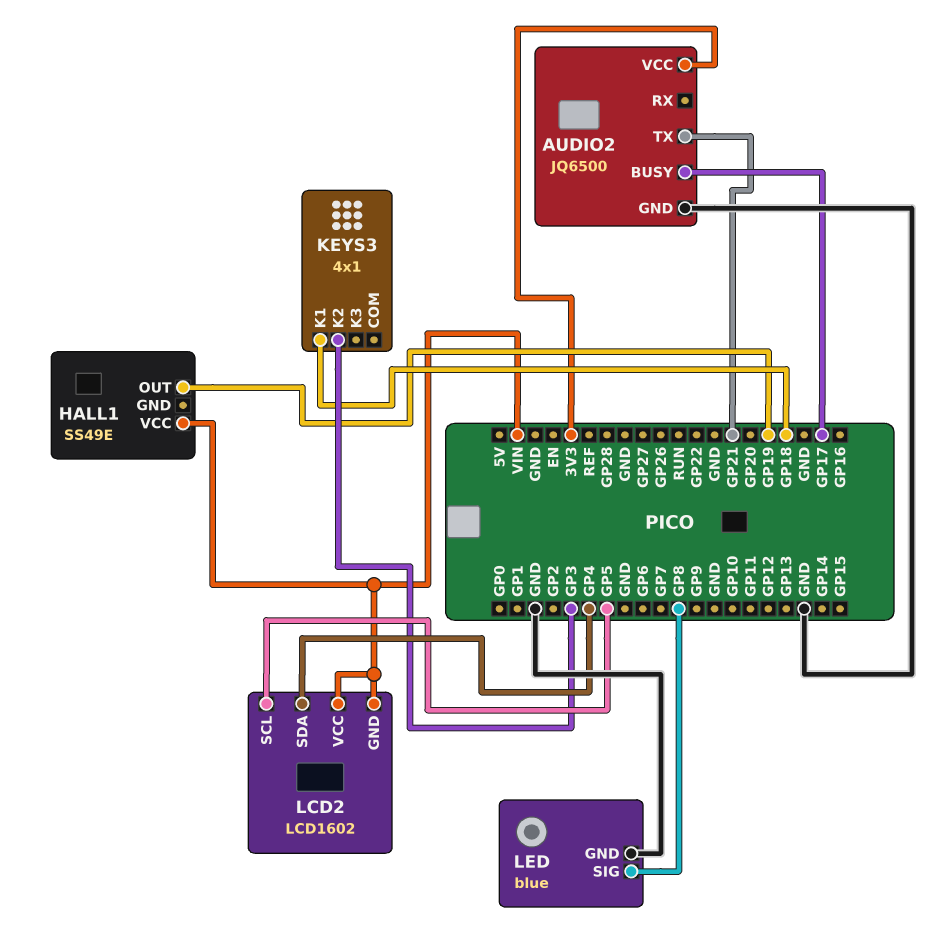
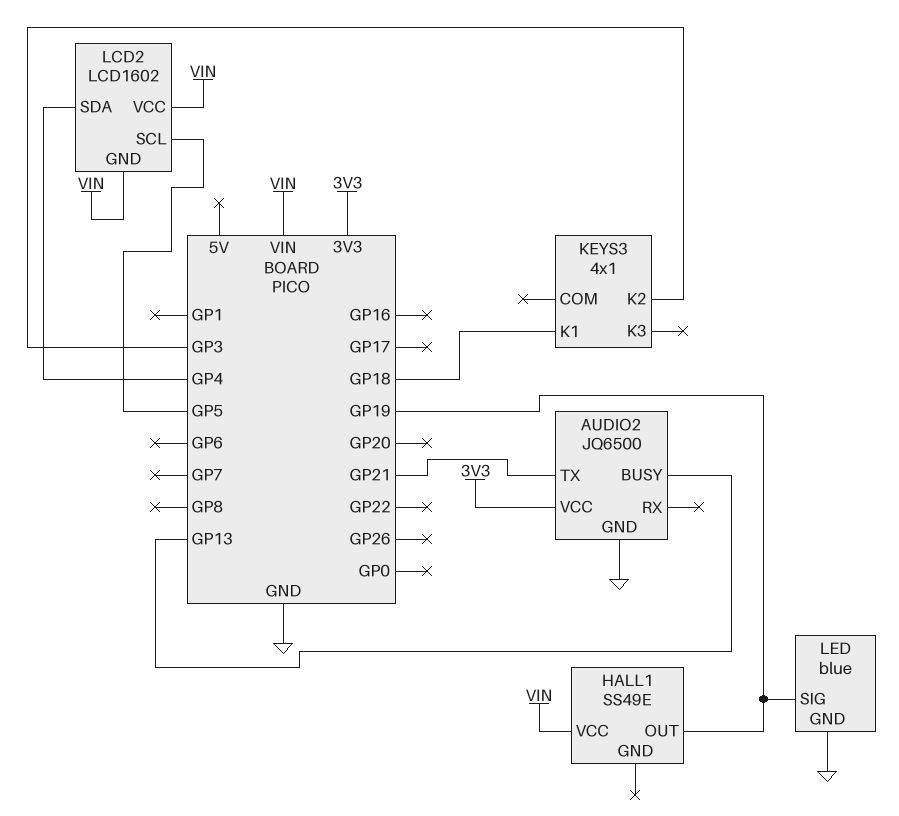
AUDIO2 pin BUSY: GP17 -> GP13
LED pin SIG: GP8 -> GP19

